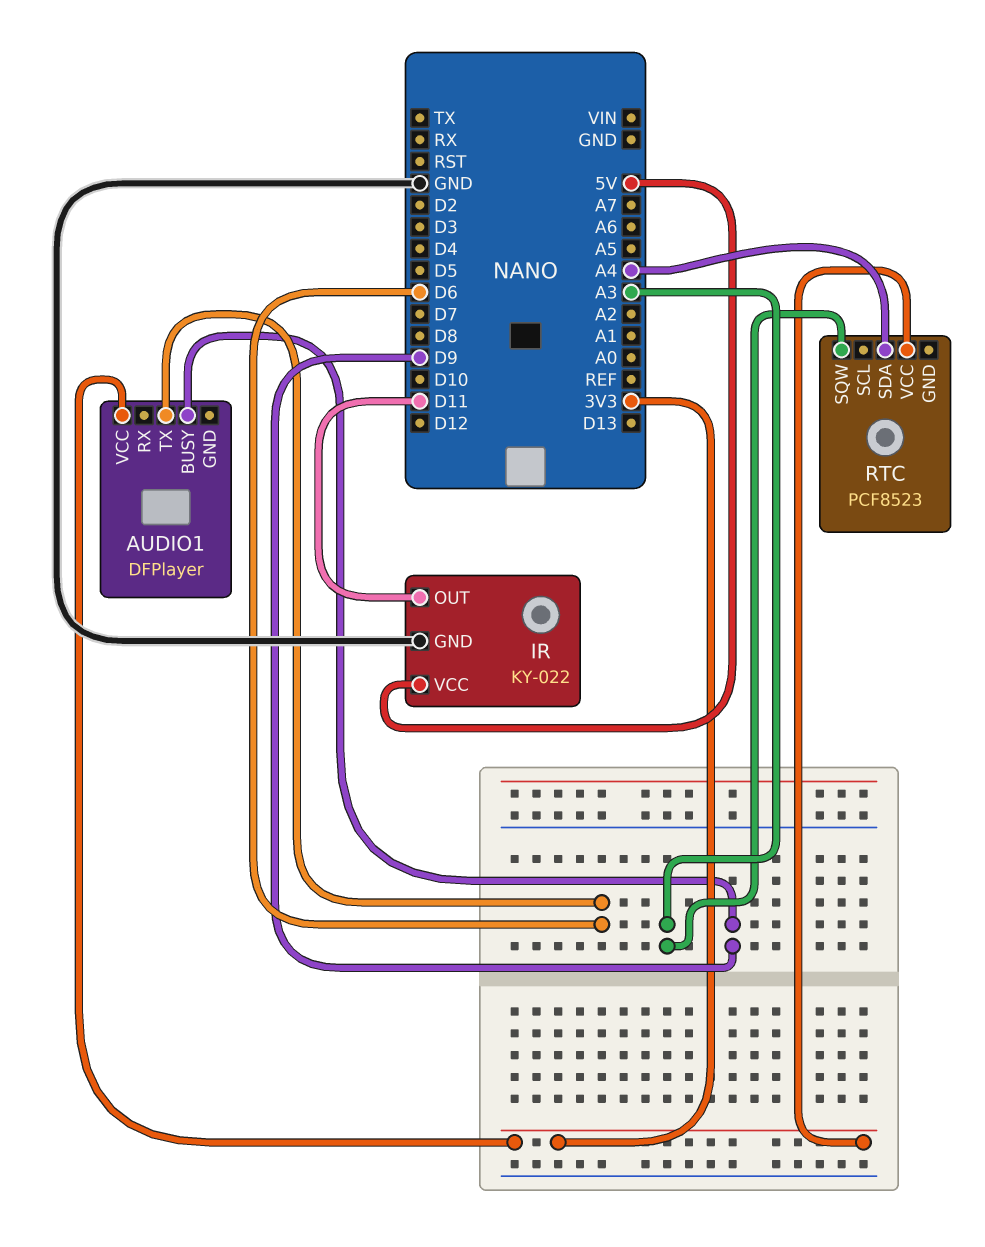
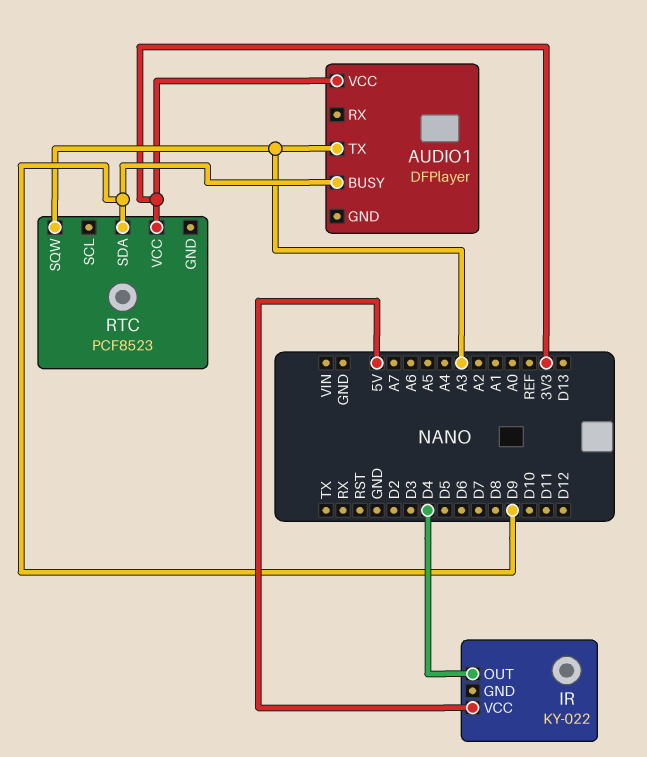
AUDIO1 pin TX: D6 -> A3
IR pin GND: GND -> none
IR pin OUT: D11 -> D4
RTC pin SDA: A4 -> D9

